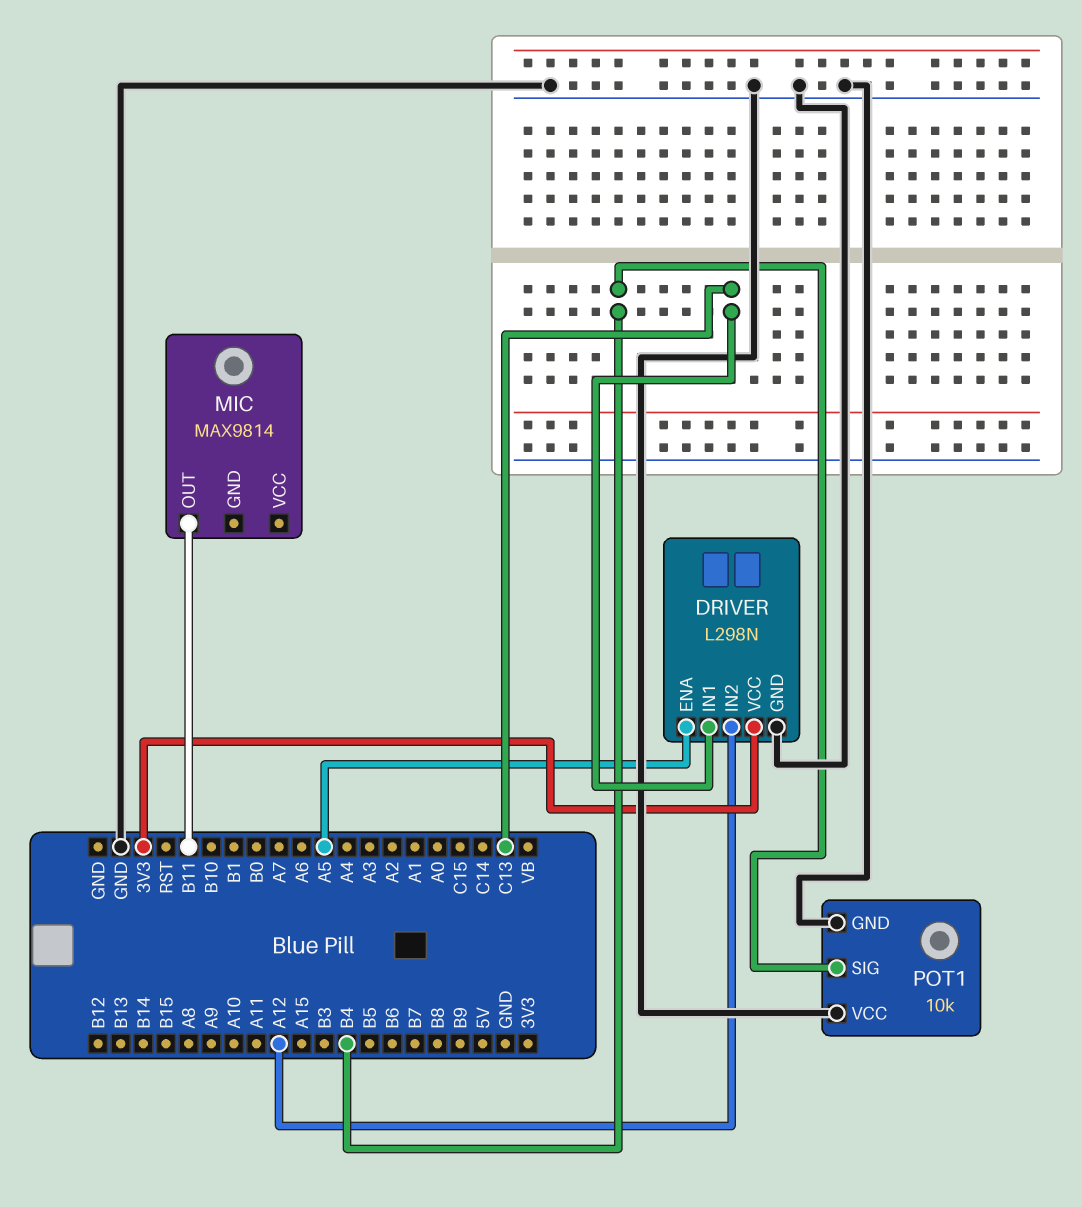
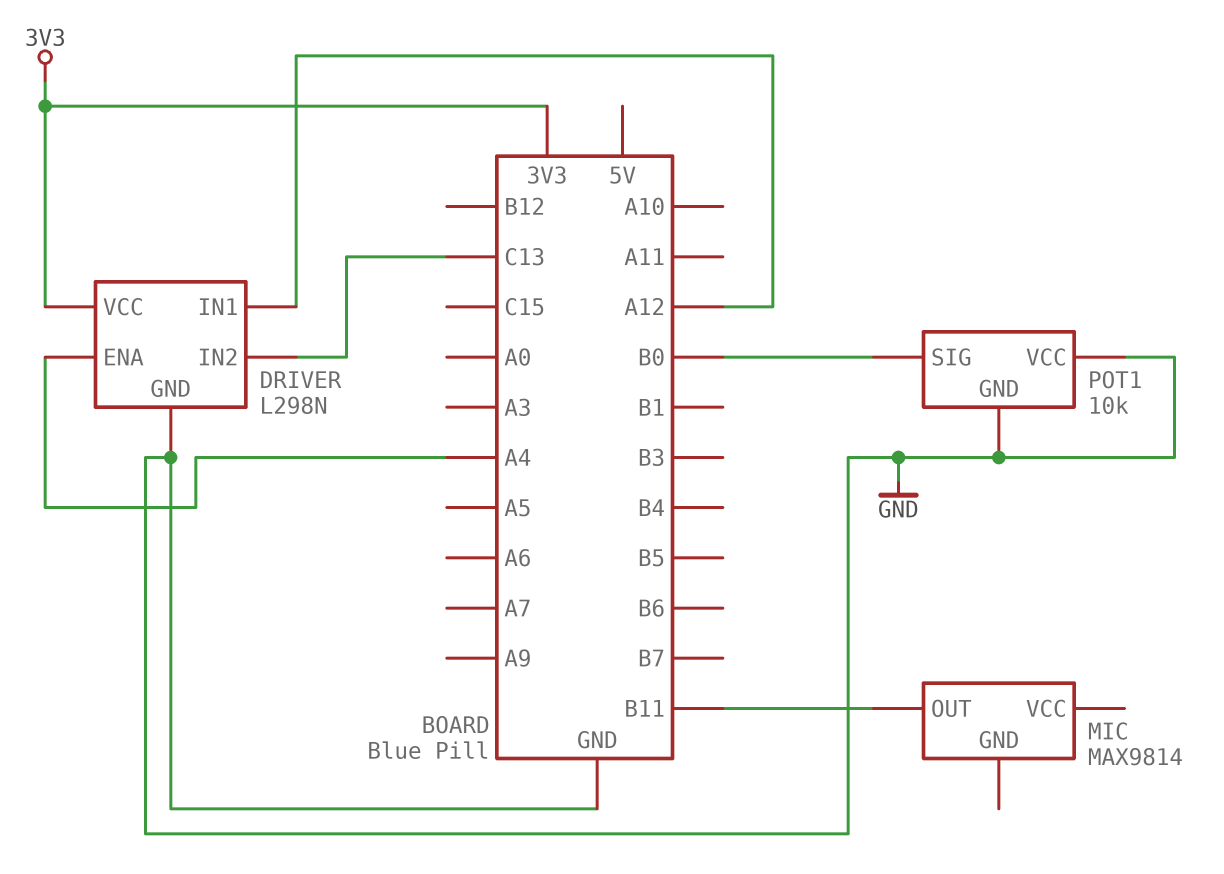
DRIVER pin ENA: A5 -> A4
DRIVER pin IN1: C13 -> A12
DRIVER pin IN2: A12 -> C13
POT1 pin SIG: B4 -> B0

